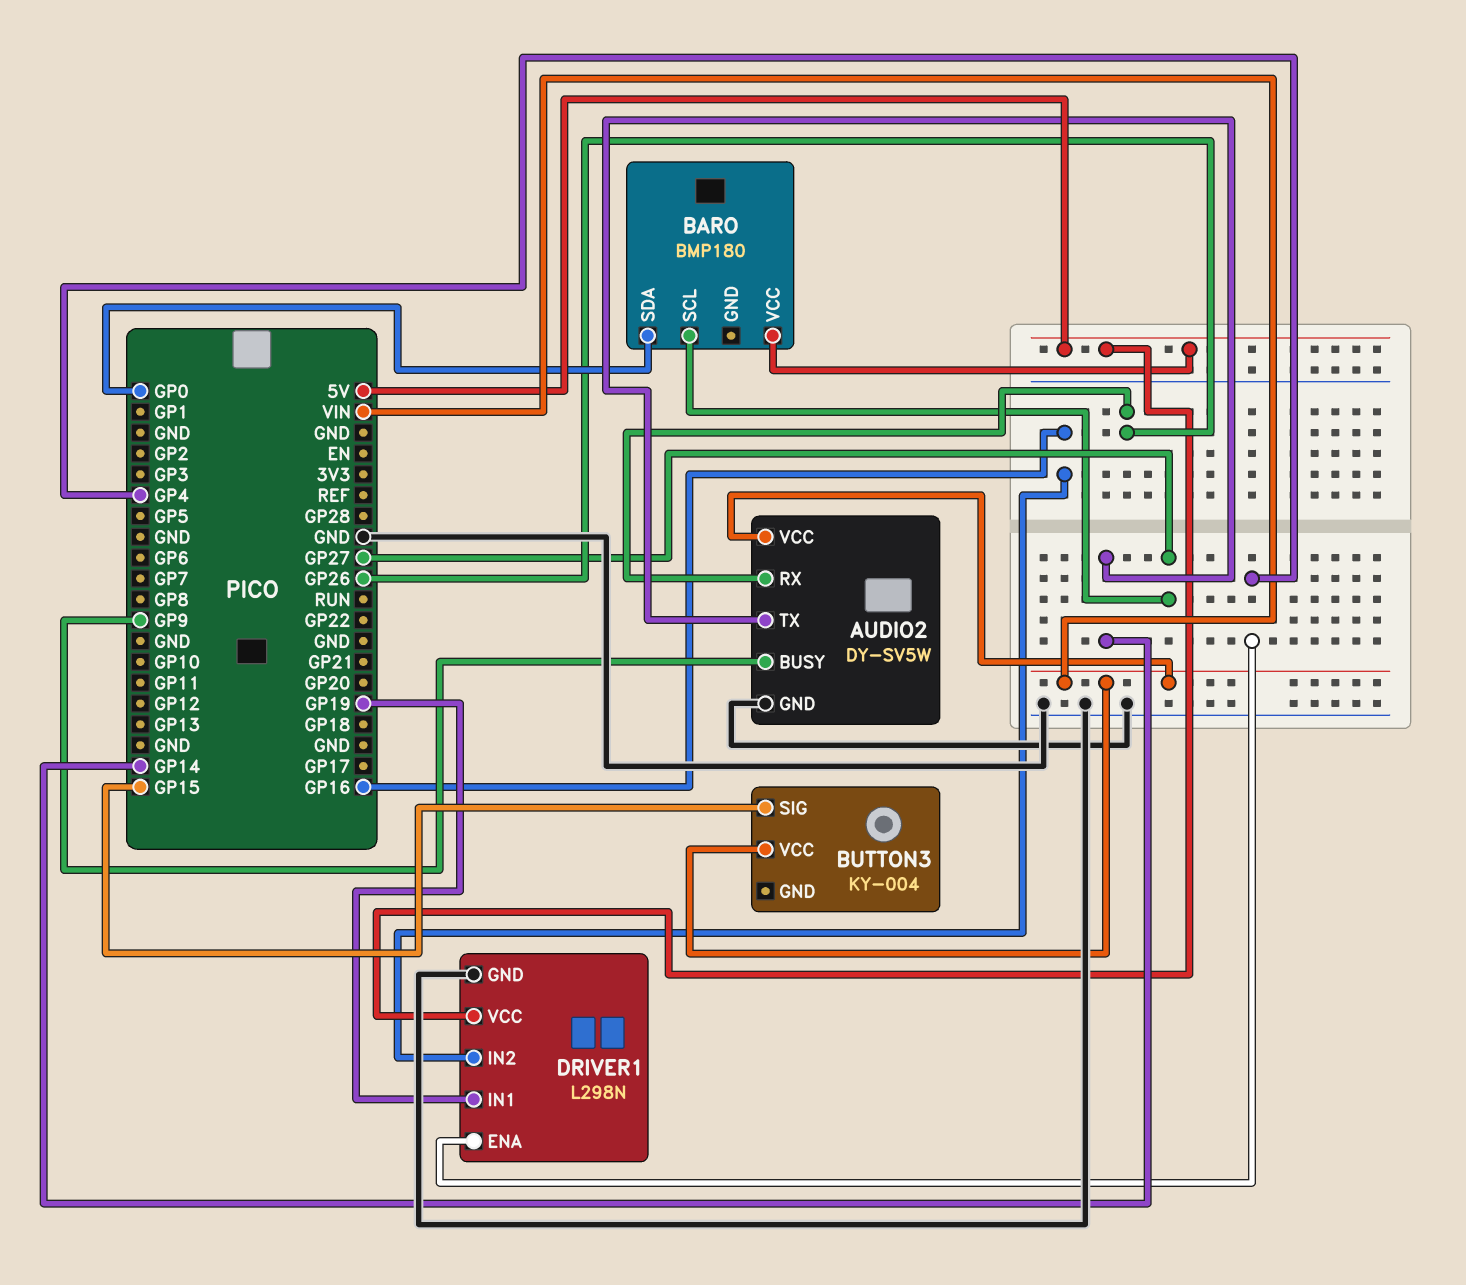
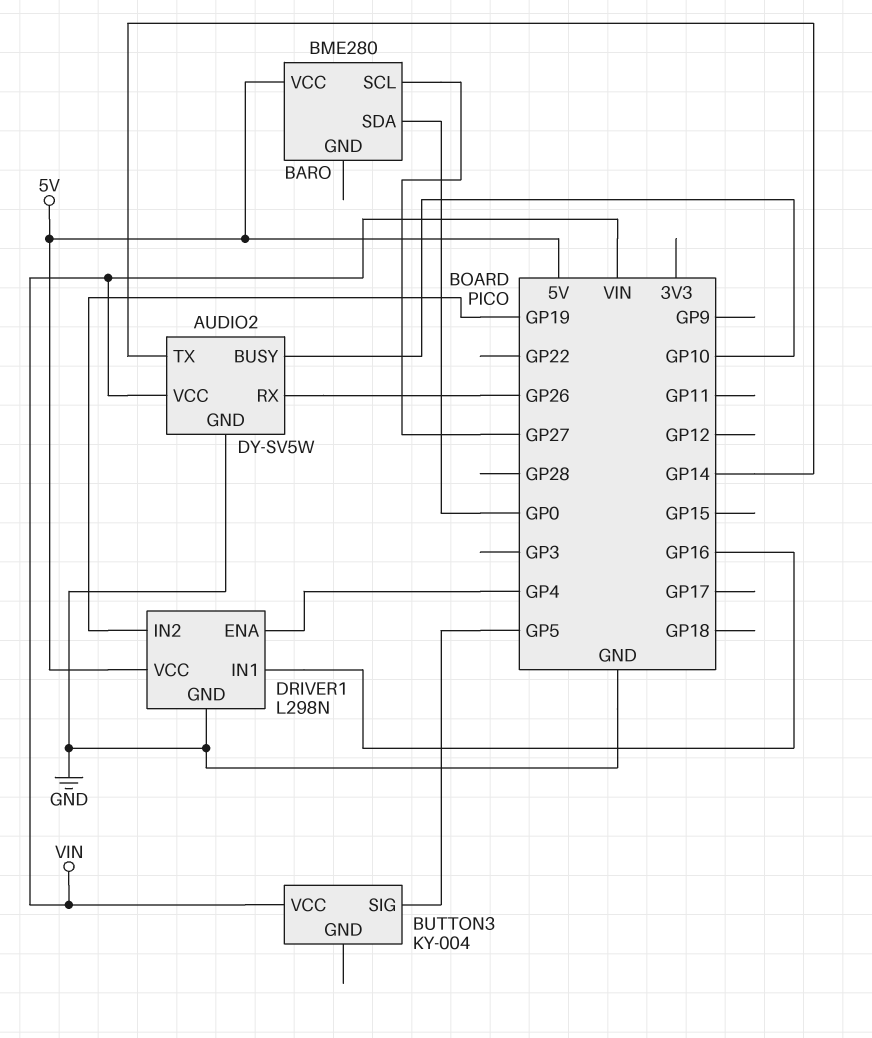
AUDIO2 pin BUSY: GP9 -> GP10
BARO: BMP180 -> BME280
BUTTON3 pin SIG: GP15 -> GP5
DRIVER1 pin IN1: GP19 -> GP16
DRIVER1 pin IN2: GP16 -> GP19

